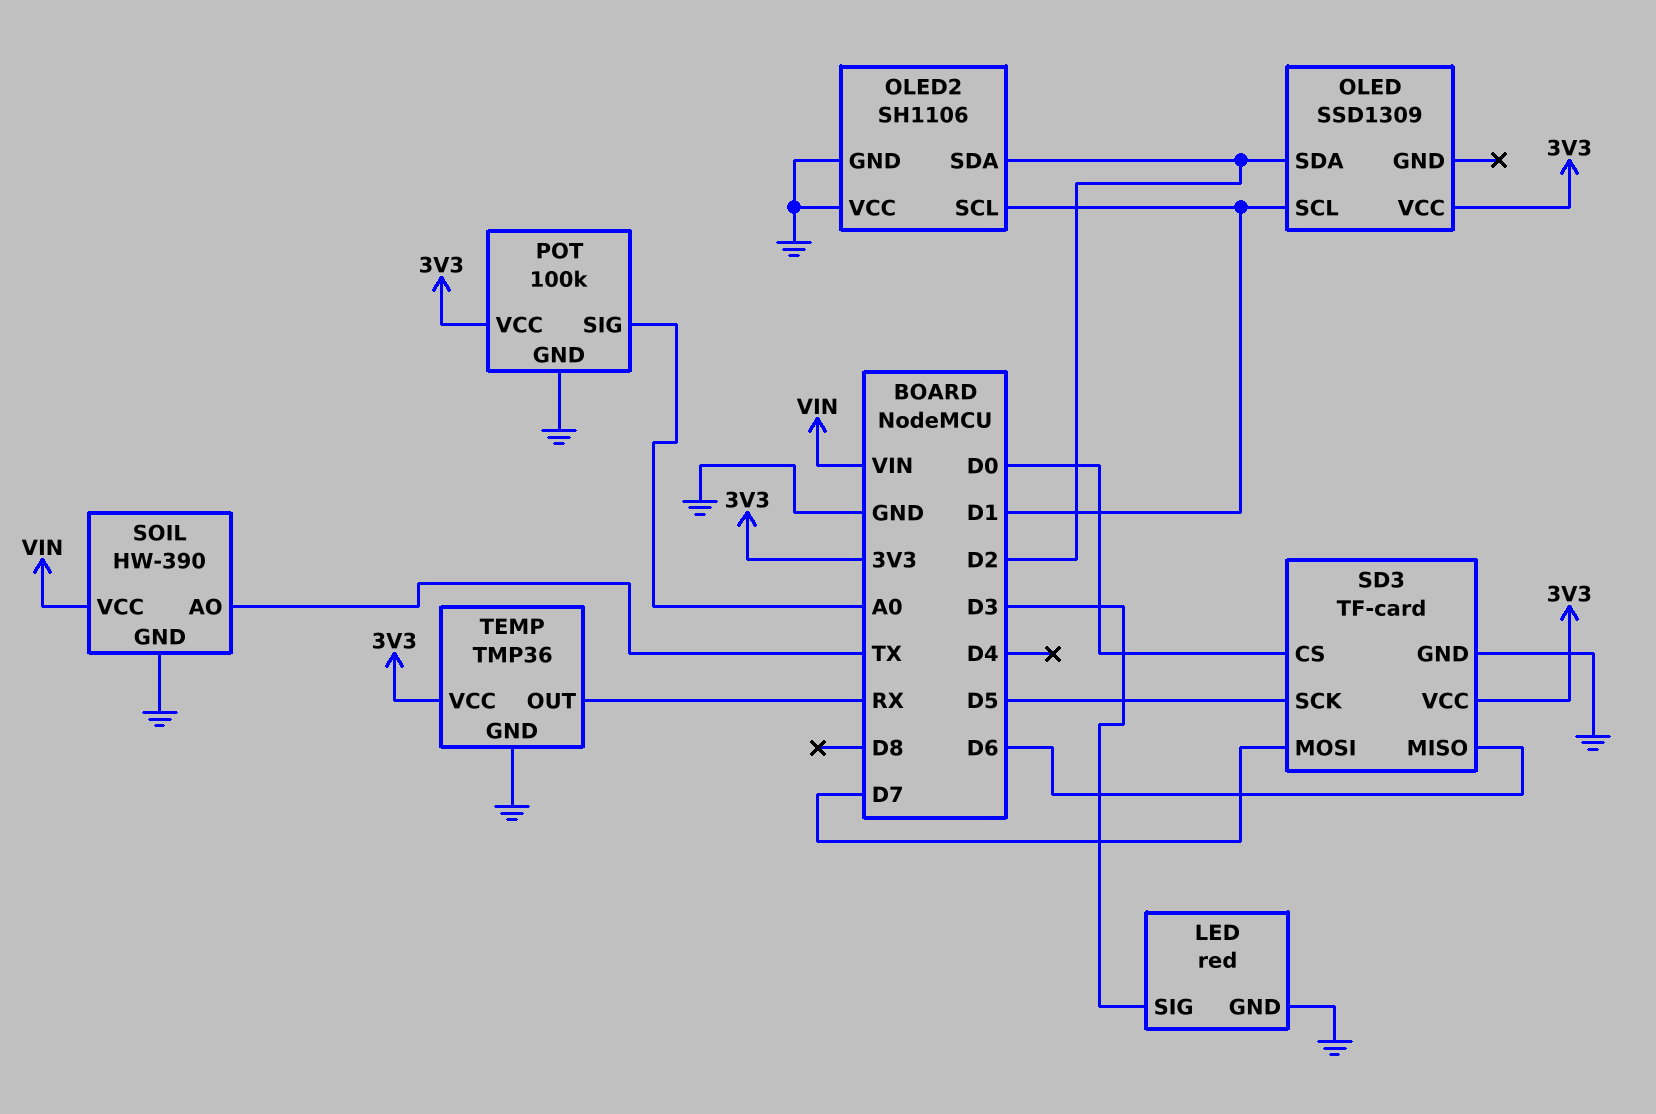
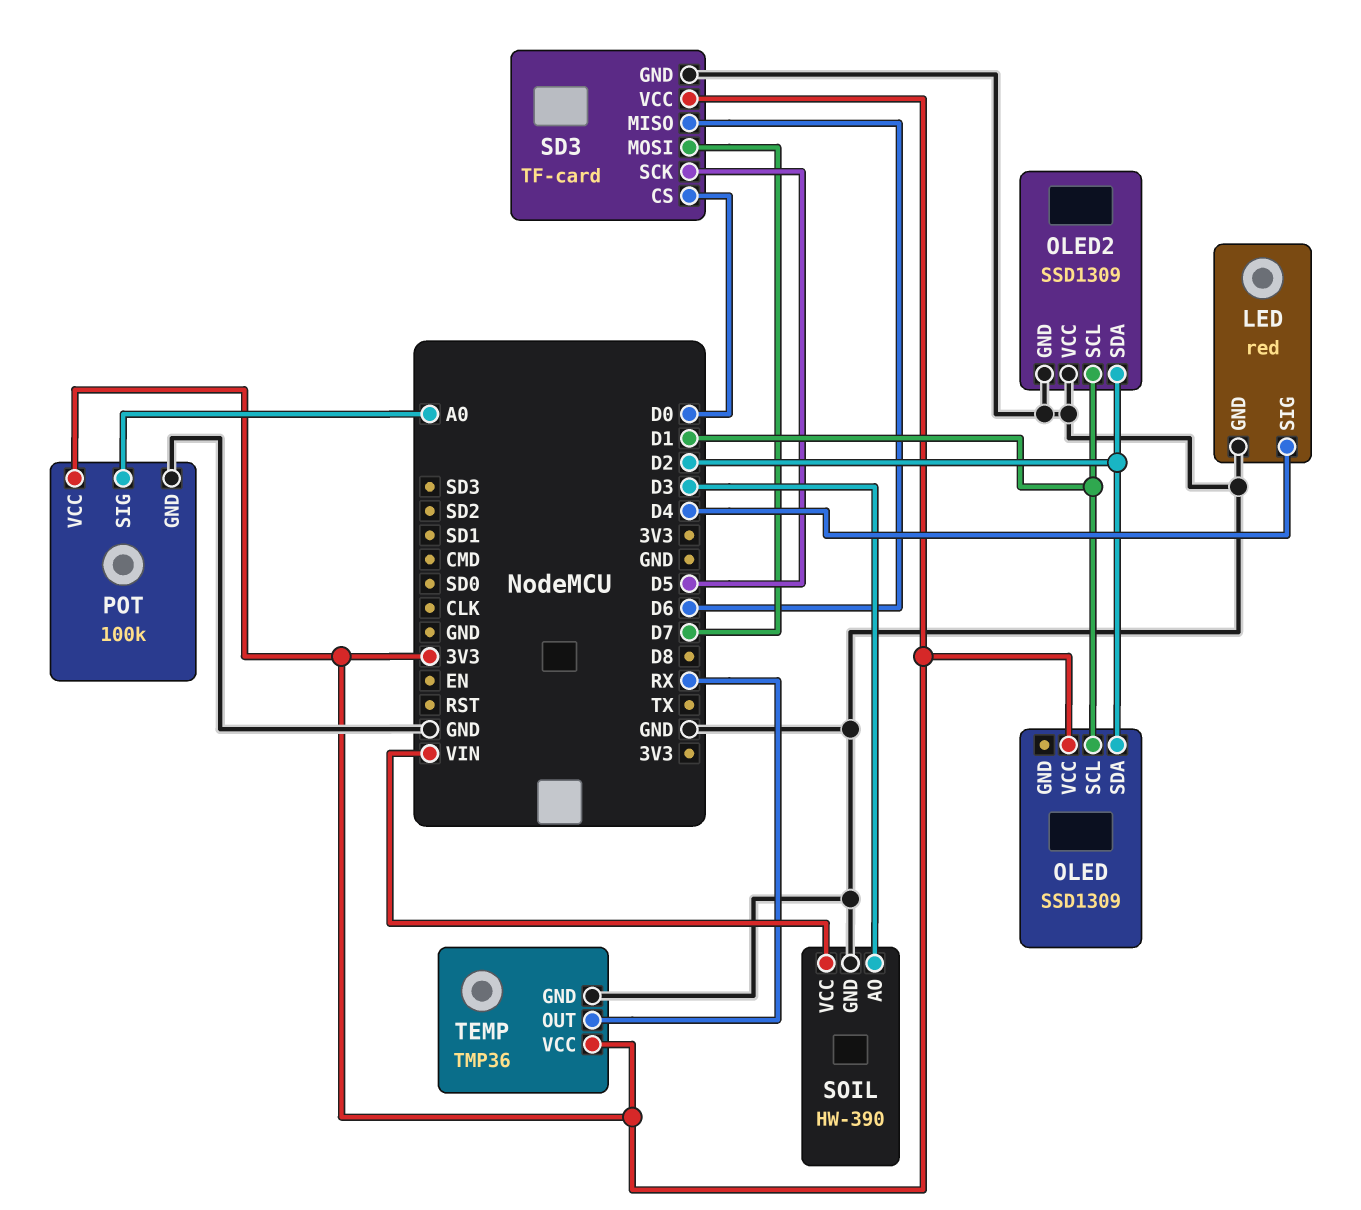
LED pin SIG: D3 -> D4
OLED2: SH1106 -> SSD1309
SOIL pin AO: TX -> D3

